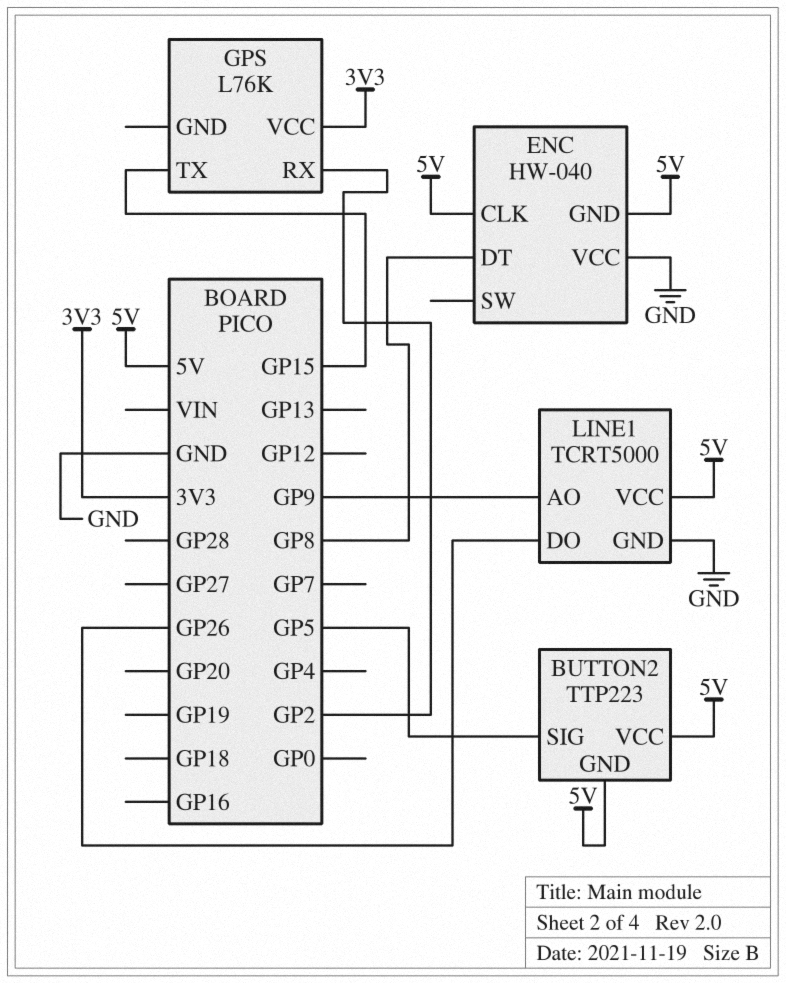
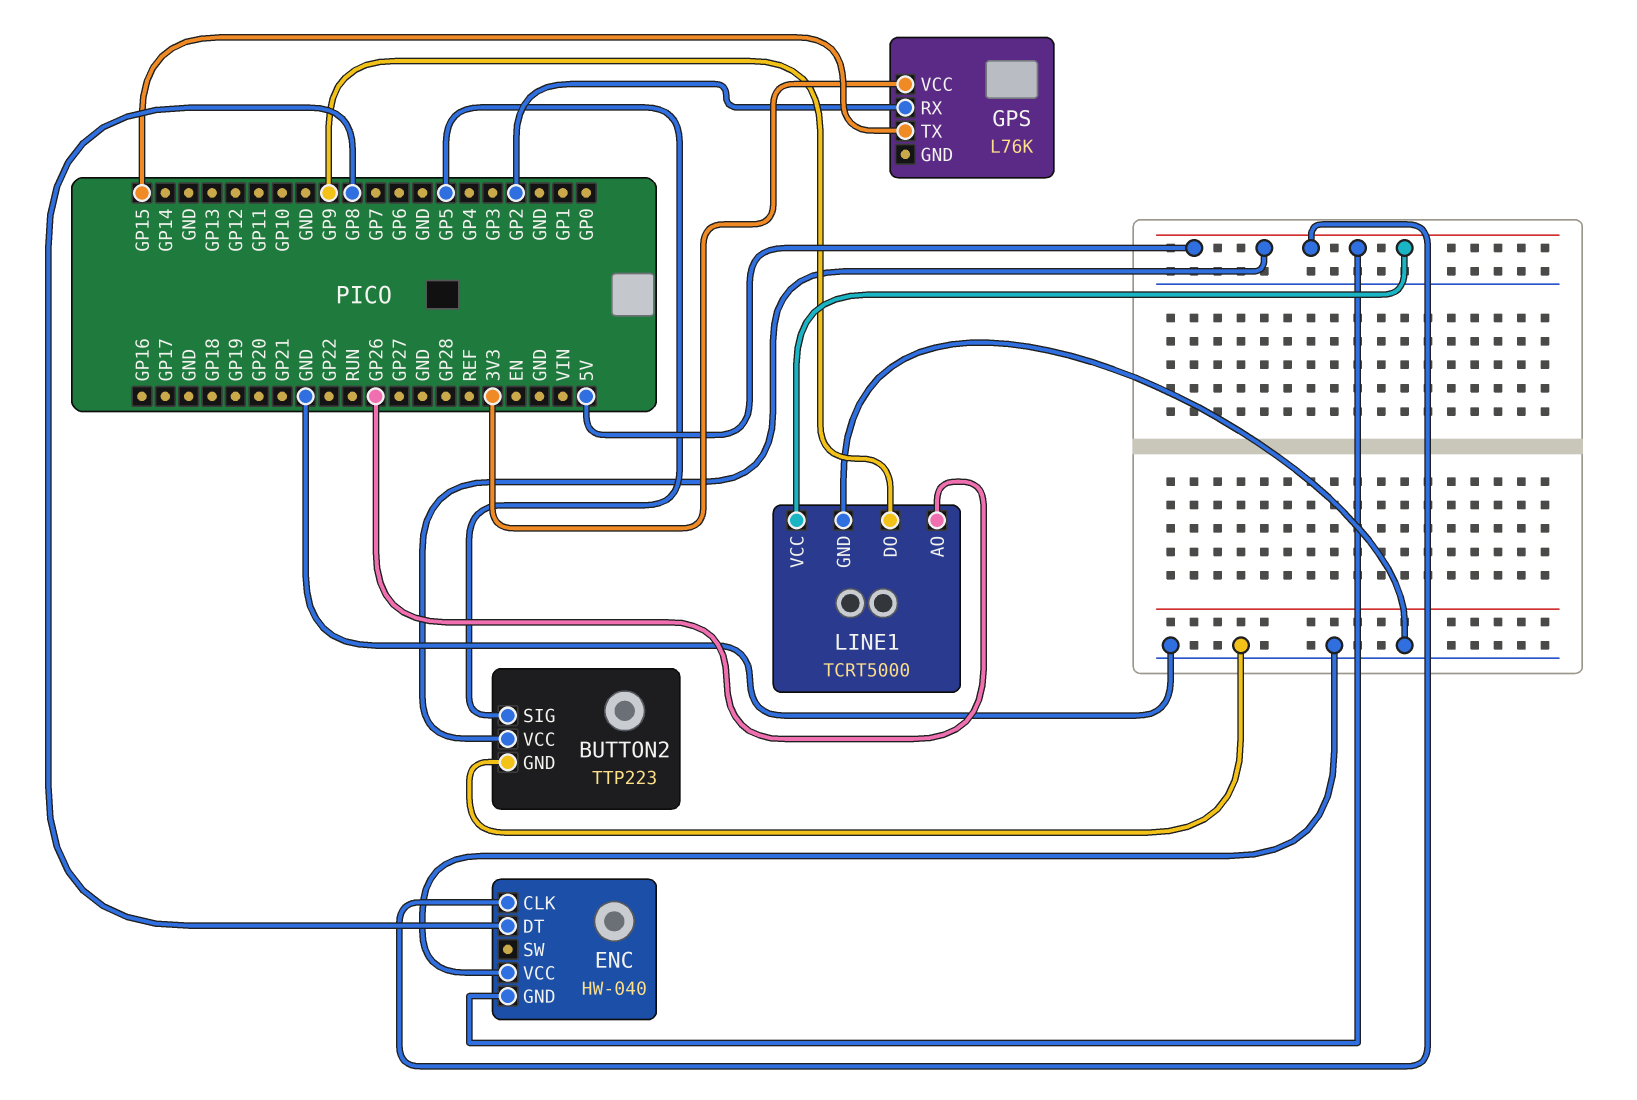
BUTTON2 pin GND: 5V -> GND
LINE1 pin AO: GP9 -> GP26
LINE1 pin DO: GP26 -> GP9

